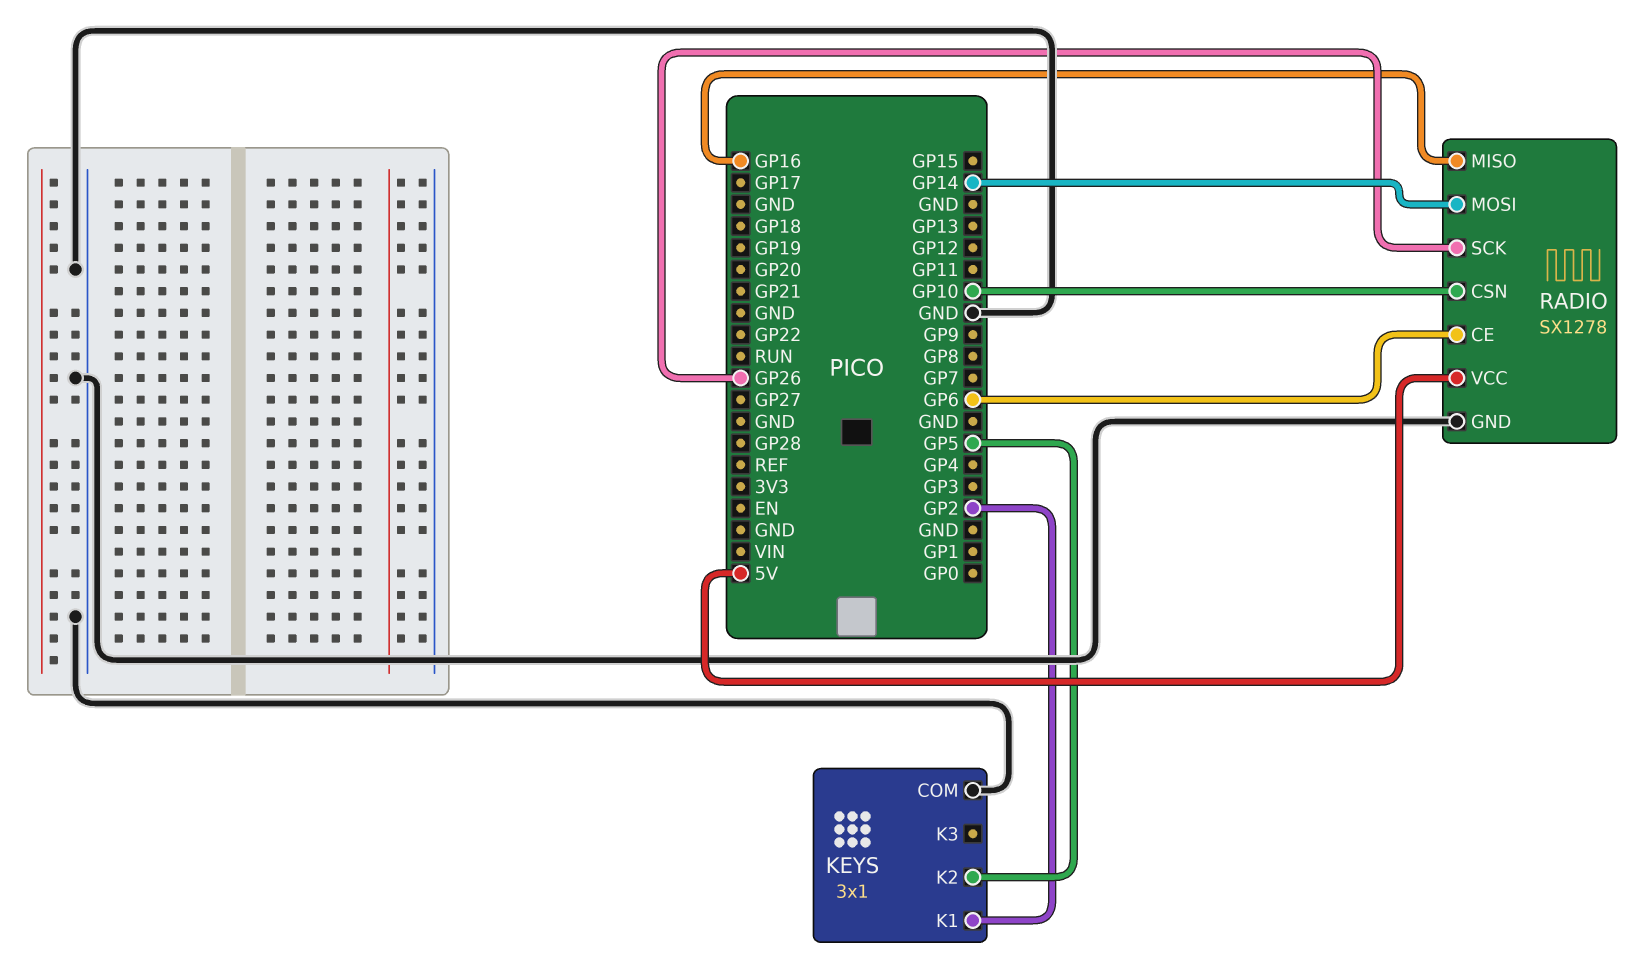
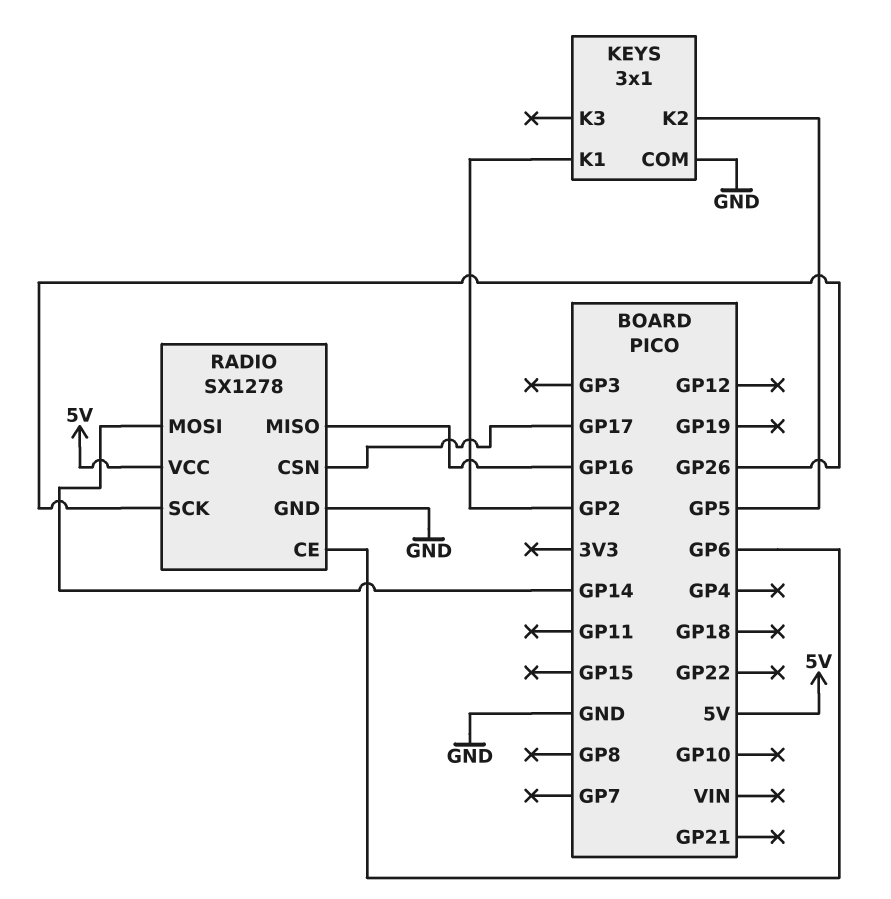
RADIO pin CSN: GP10 -> GP17

